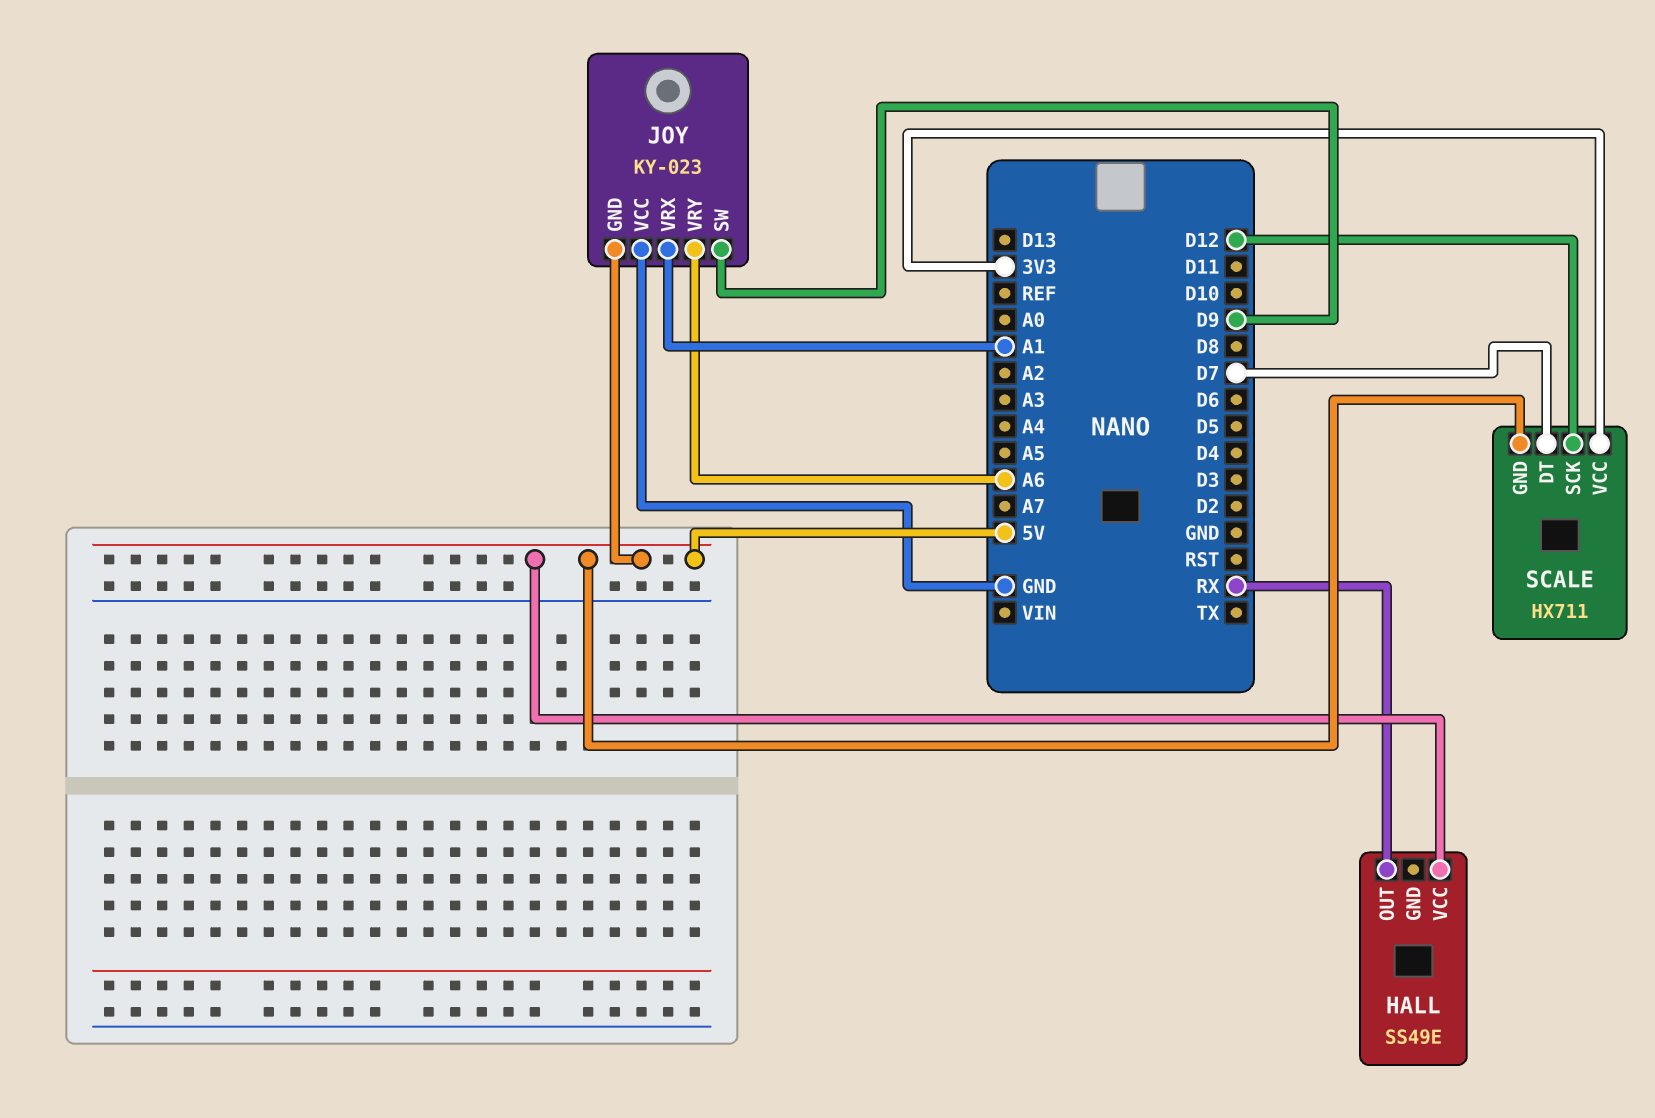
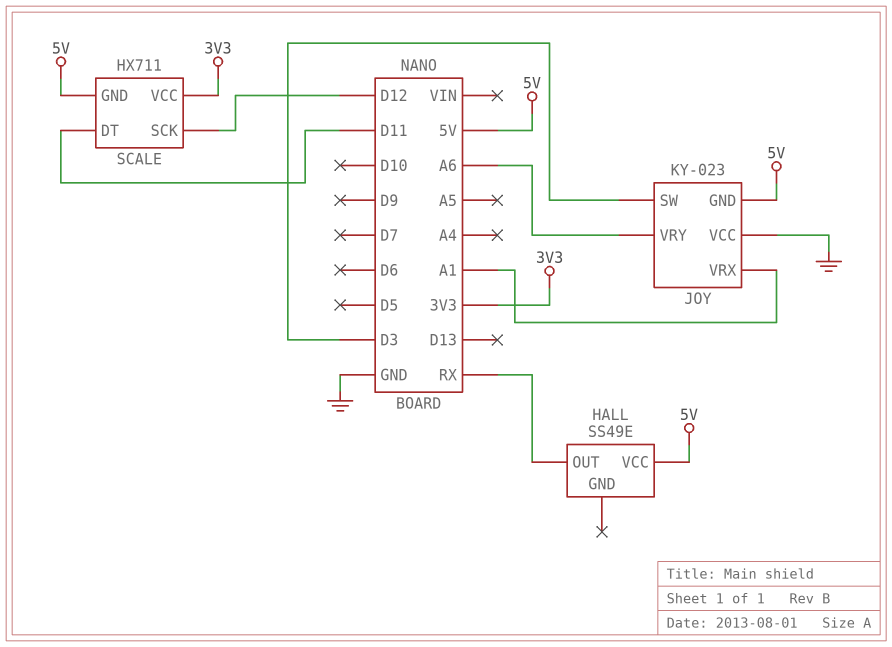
JOY pin SW: D9 -> D3
SCALE pin DT: D7 -> D11

